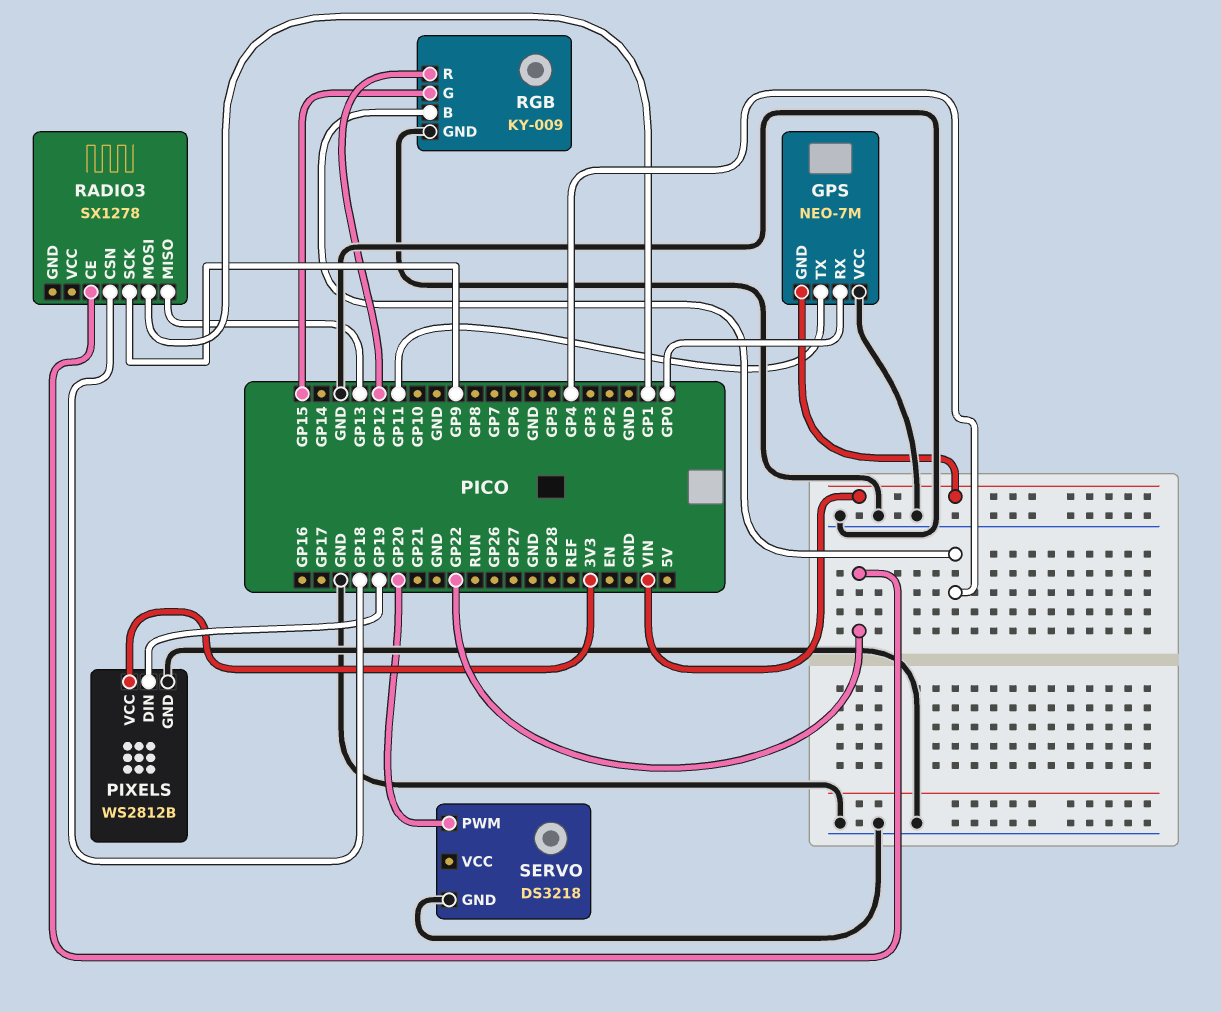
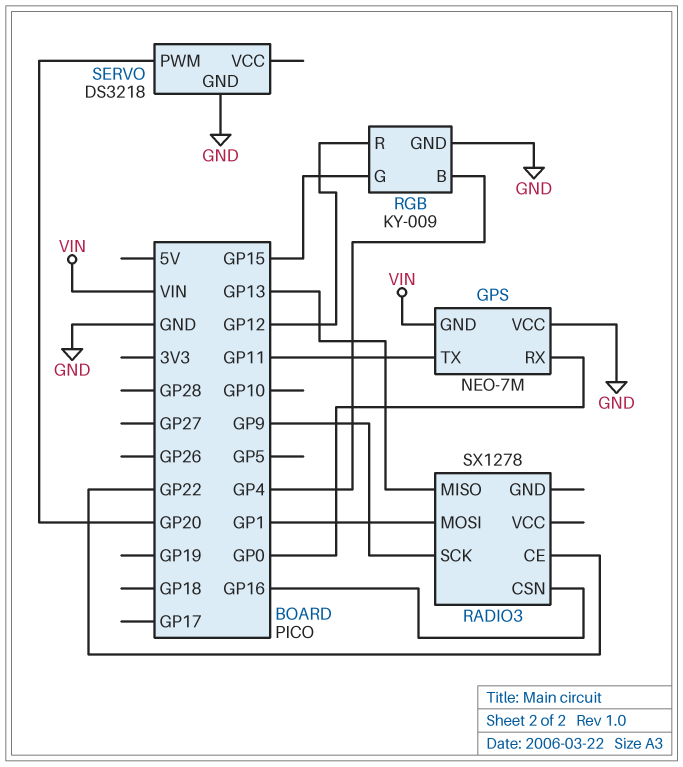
PIXELS: WS2812B -> none
PIXELS pin DIN: GP19 -> none
PIXELS pin GND: GND -> none
PIXELS pin VCC: 3V3 -> none
RADIO3 pin CSN: GP18 -> GP16

